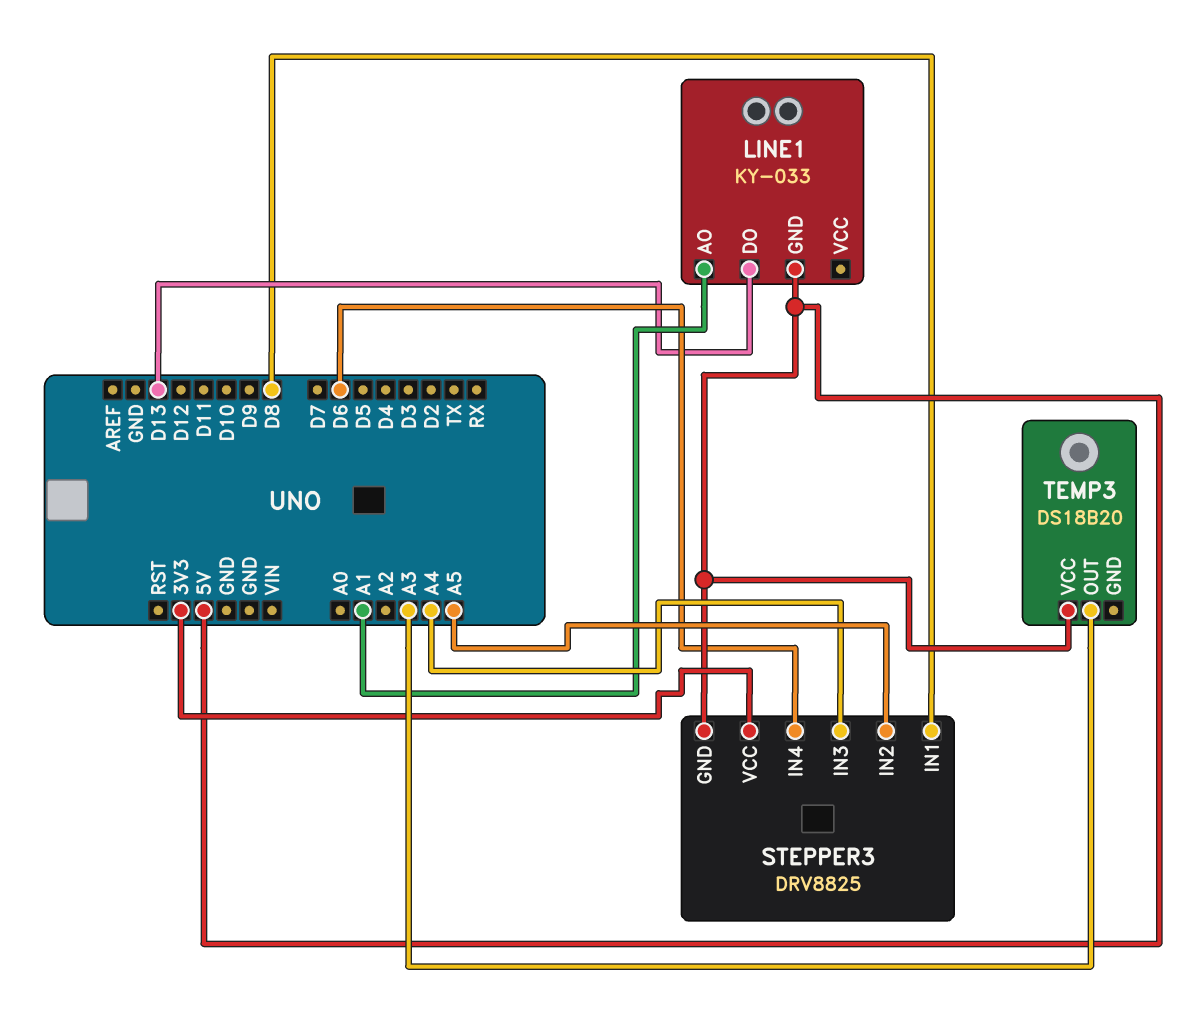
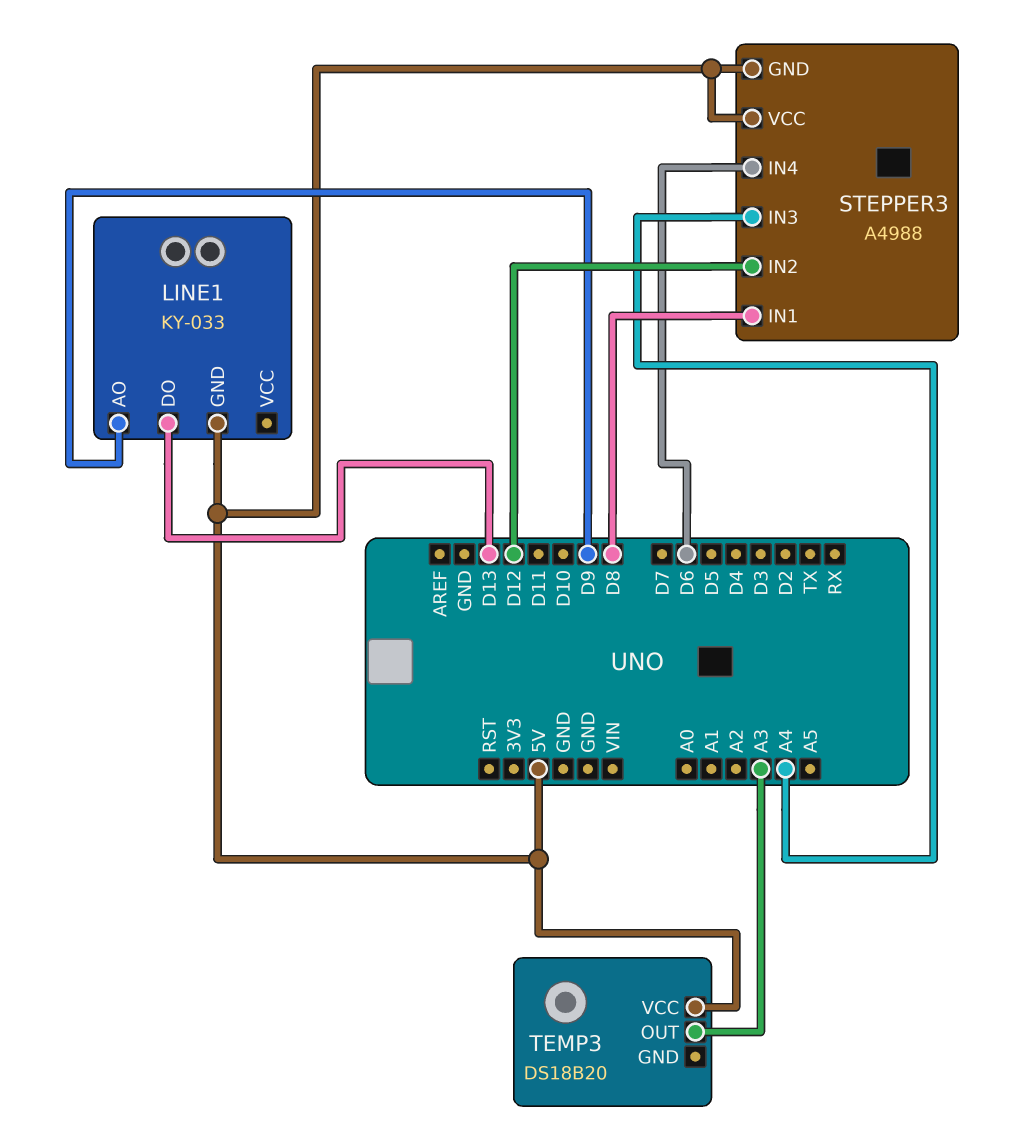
LINE1 pin AO: A1 -> D9
STEPPER3: DRV8825 -> A4988
STEPPER3 pin IN2: A5 -> D12
STEPPER3 pin VCC: 3V3 -> 5V

